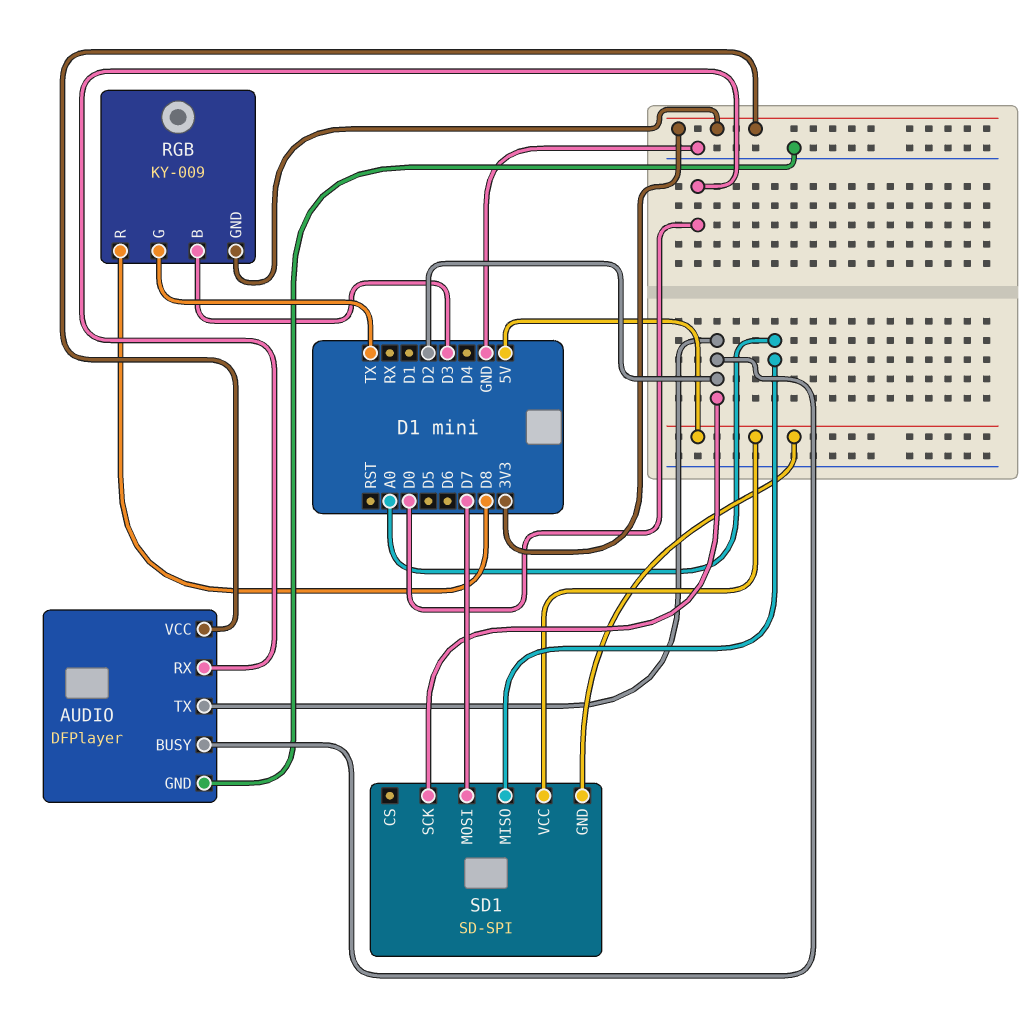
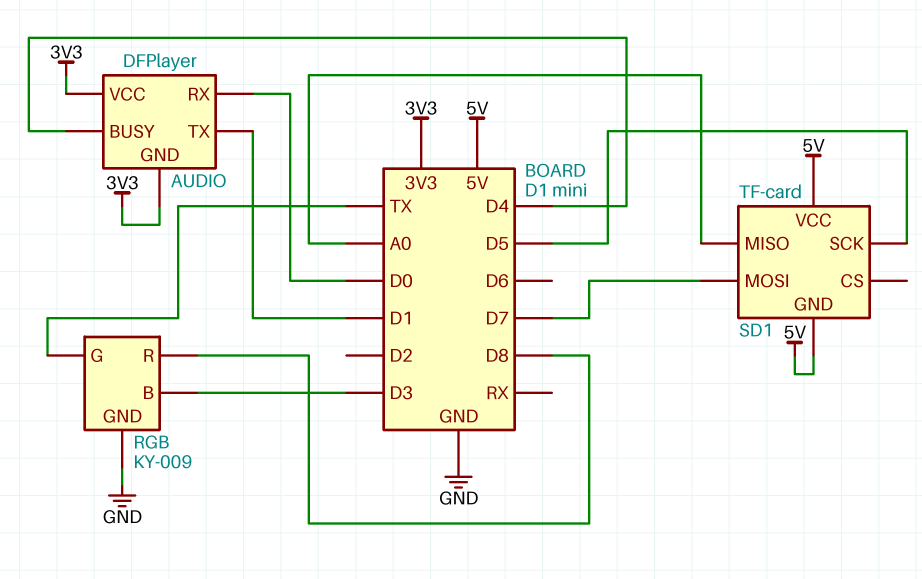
AUDIO pin BUSY: D2 -> D4
AUDIO pin GND: GND -> 3V3
AUDIO pin TX: D2 -> D1
RGB pin GND: 3V3 -> GND
SD1: SD-SPI -> TF-card
SD1 pin SCK: D2 -> D5

